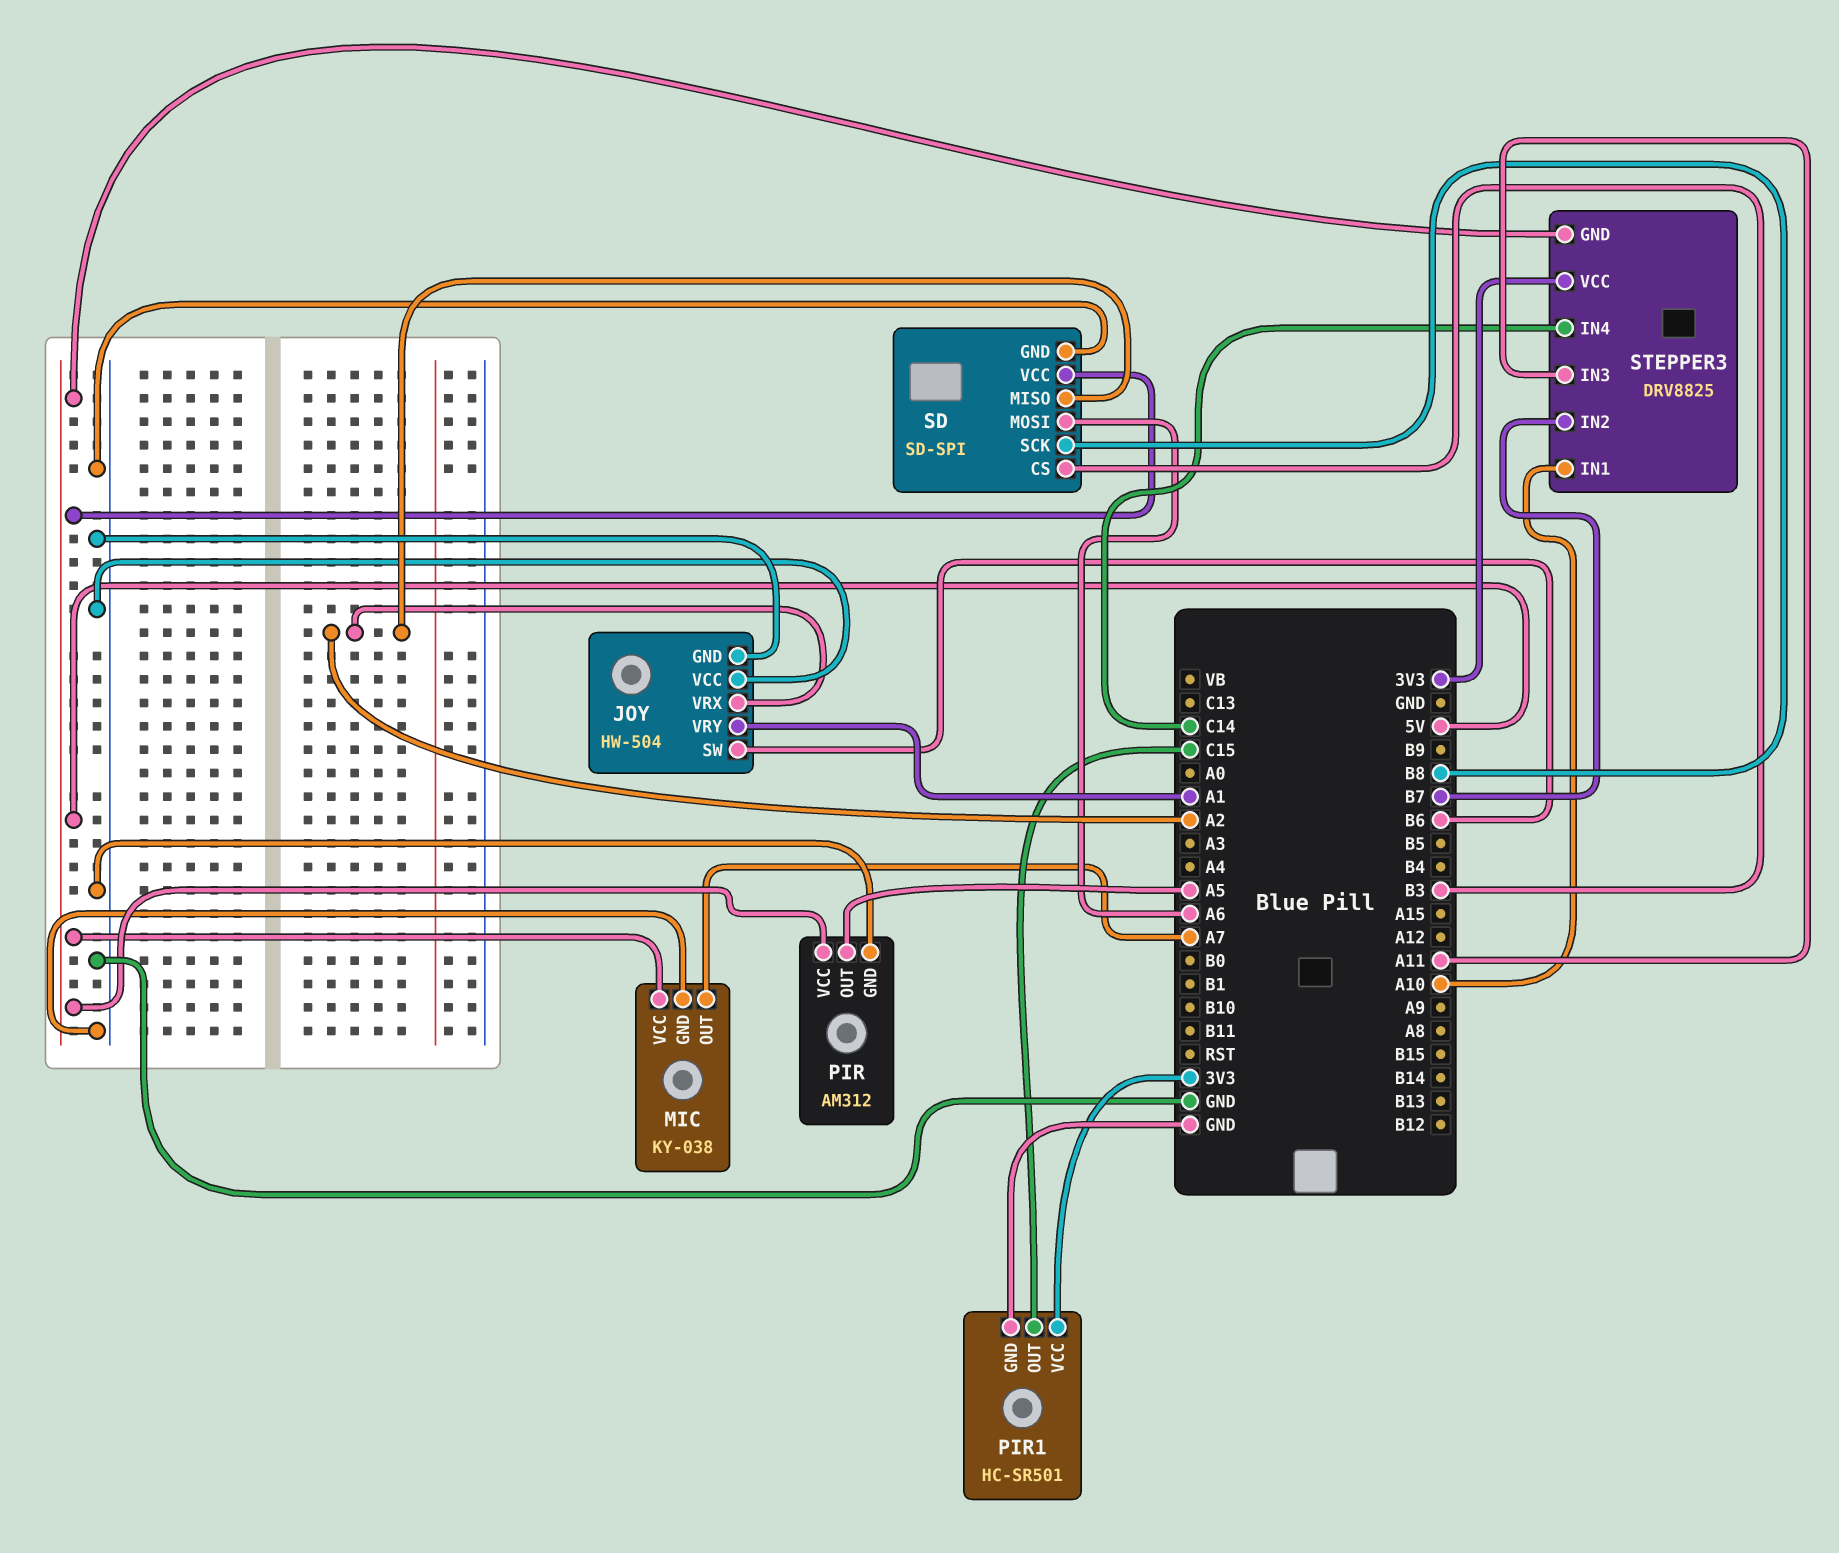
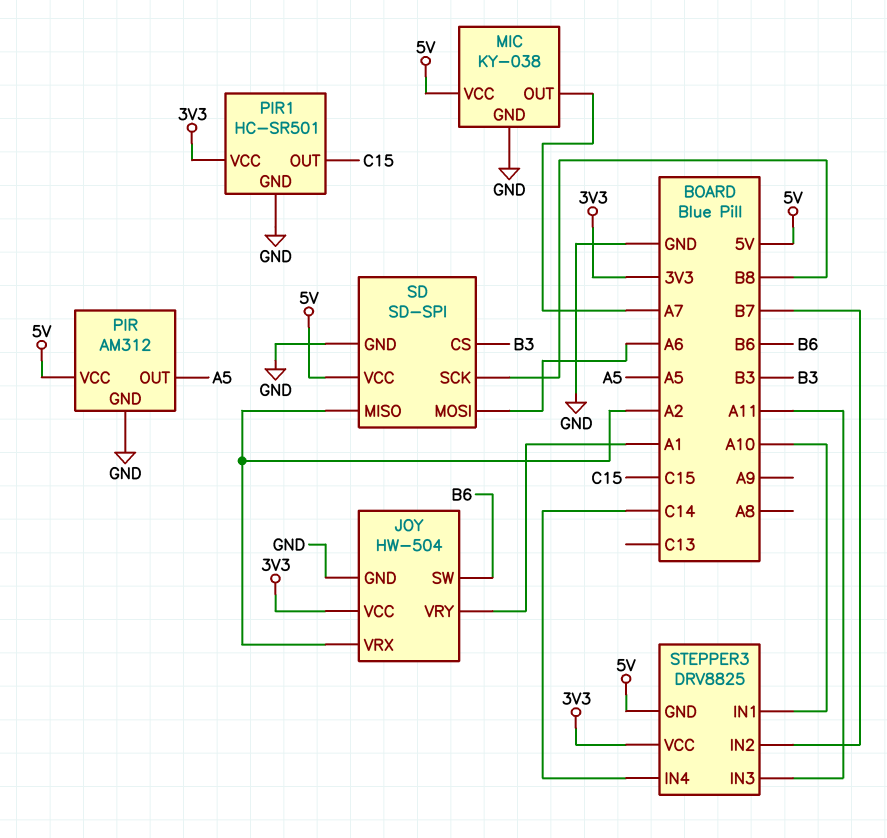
JOY pin VCC: GND -> 3V3

